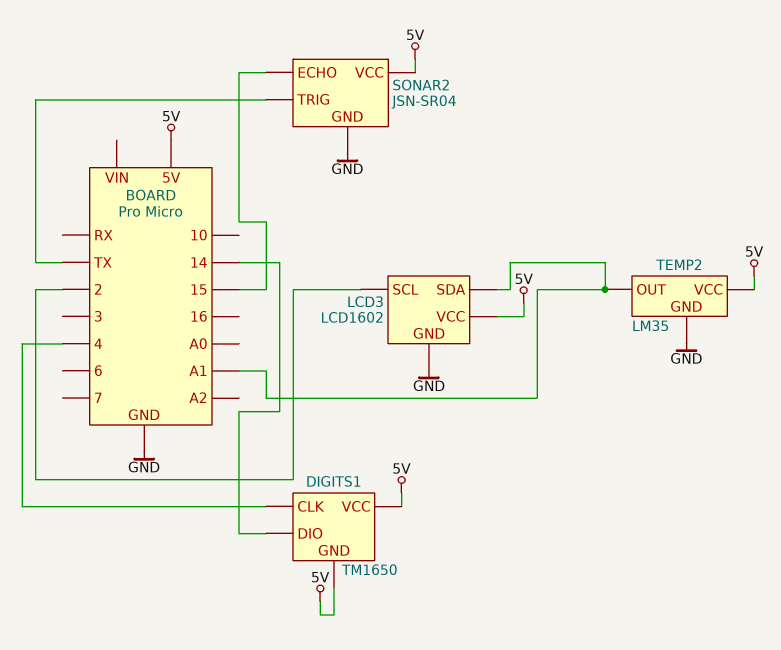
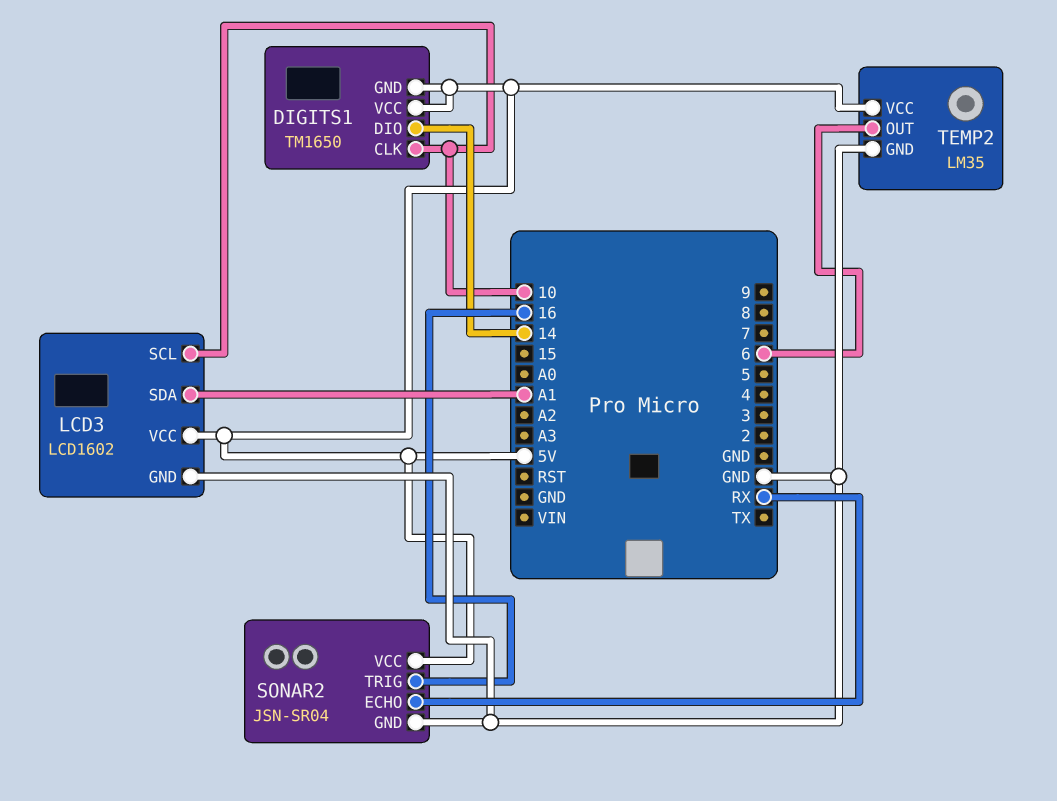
DIGITS1 pin CLK: 4 -> 10
LCD3 pin SCL: 2 -> 10
SONAR2 pin ECHO: 15 -> RX
SONAR2 pin TRIG: TX -> 16
TEMP2 pin OUT: A1 -> 6

